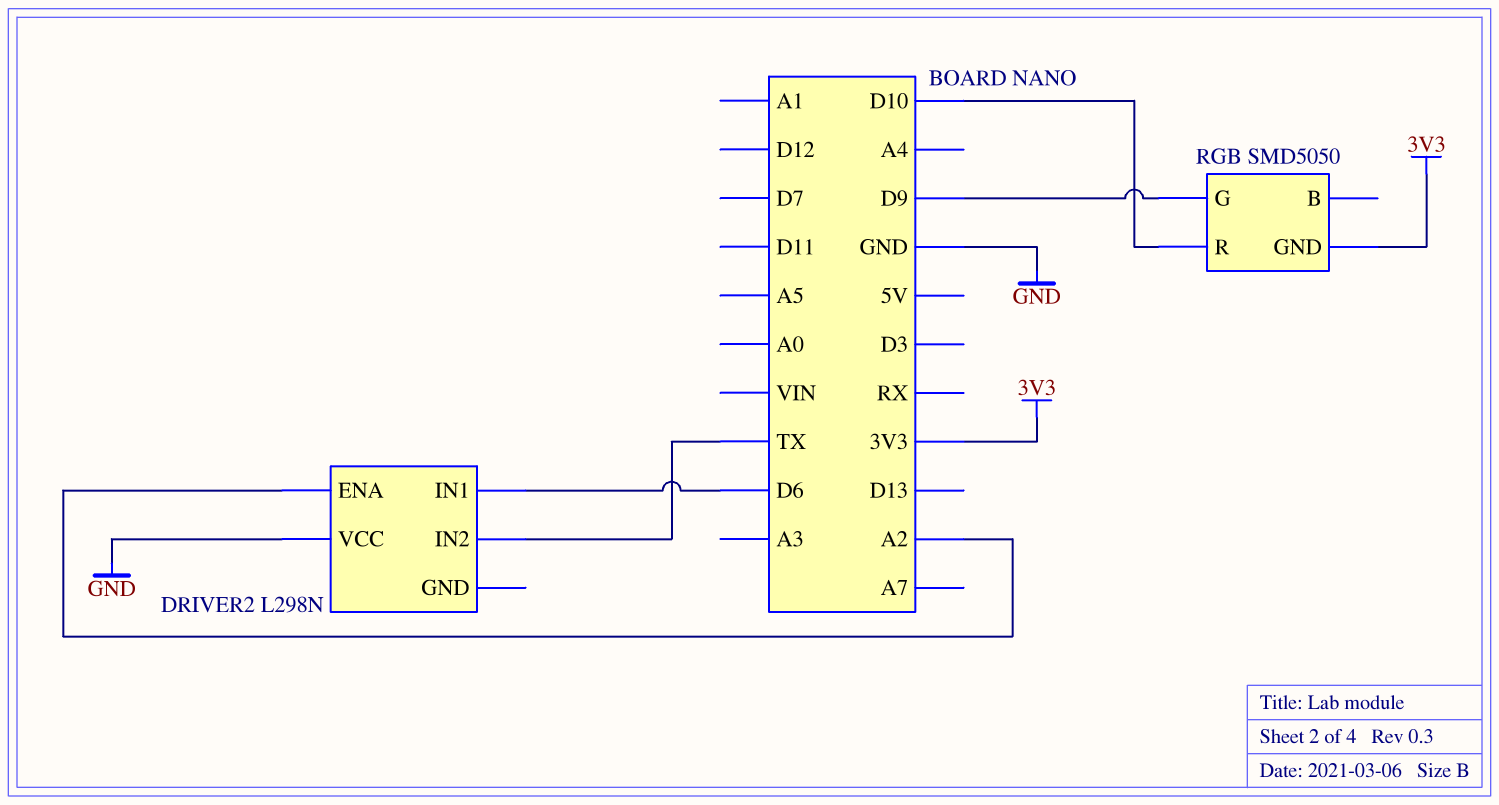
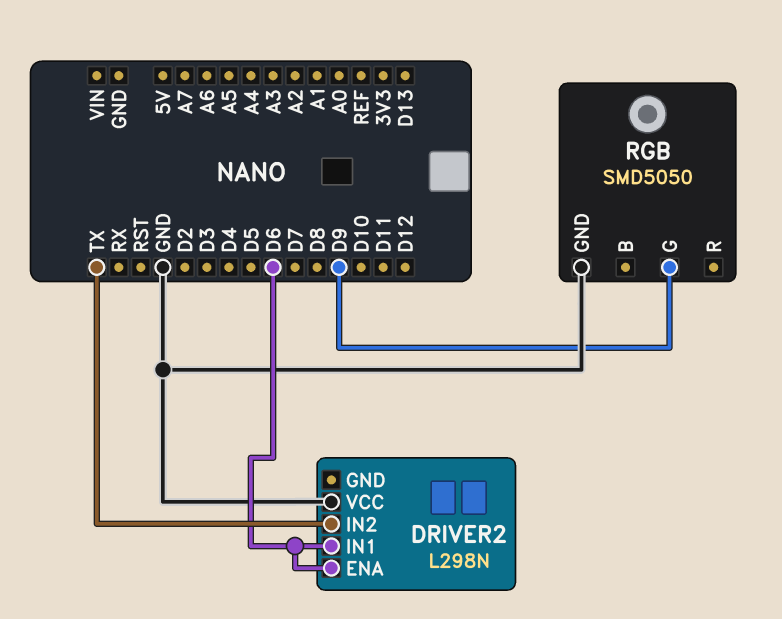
DRIVER2 pin ENA: A2 -> D6
RGB pin GND: 3V3 -> GND
RGB pin R: D10 -> none

